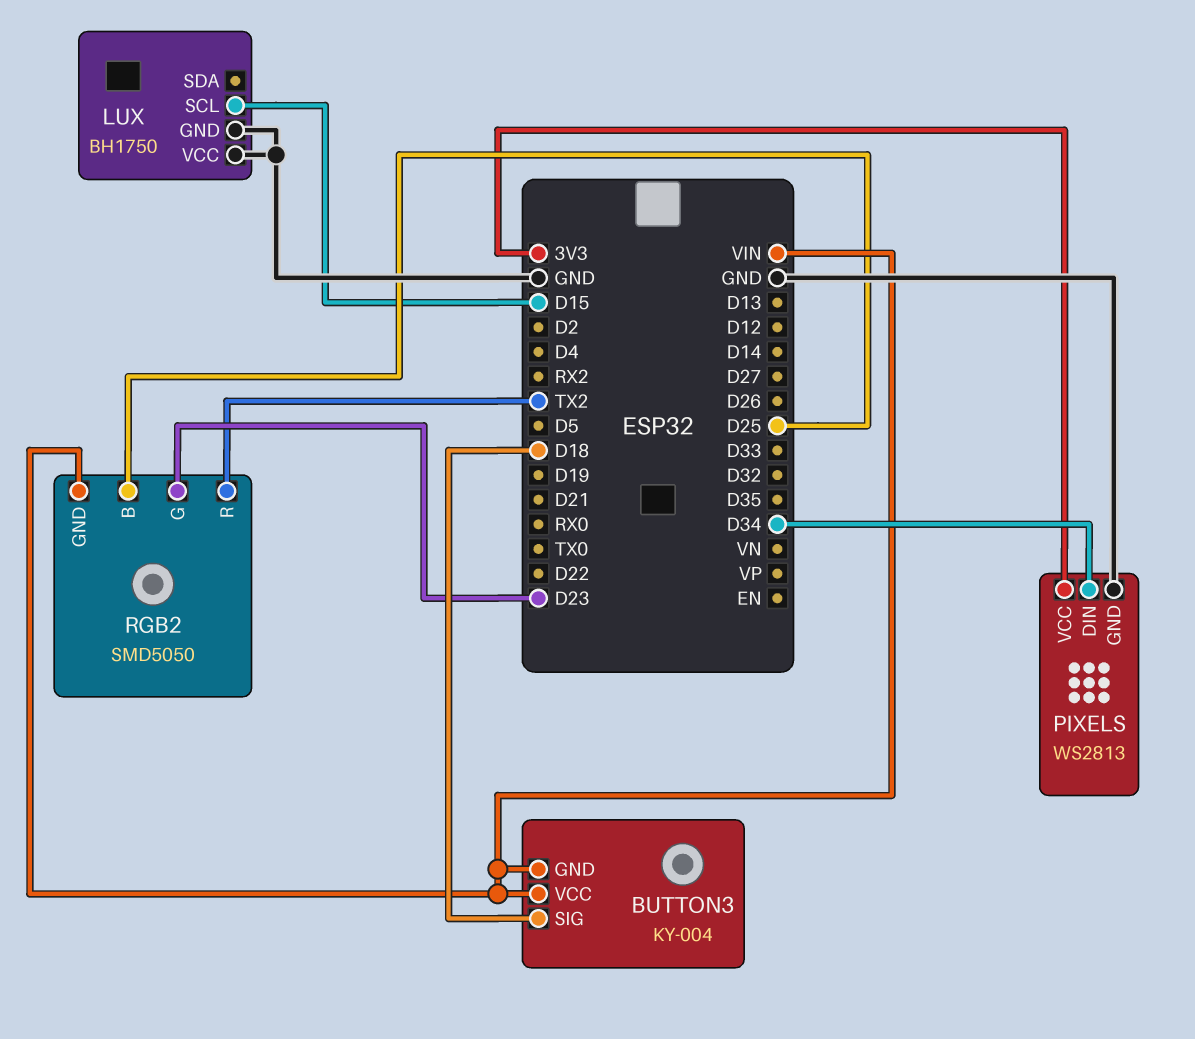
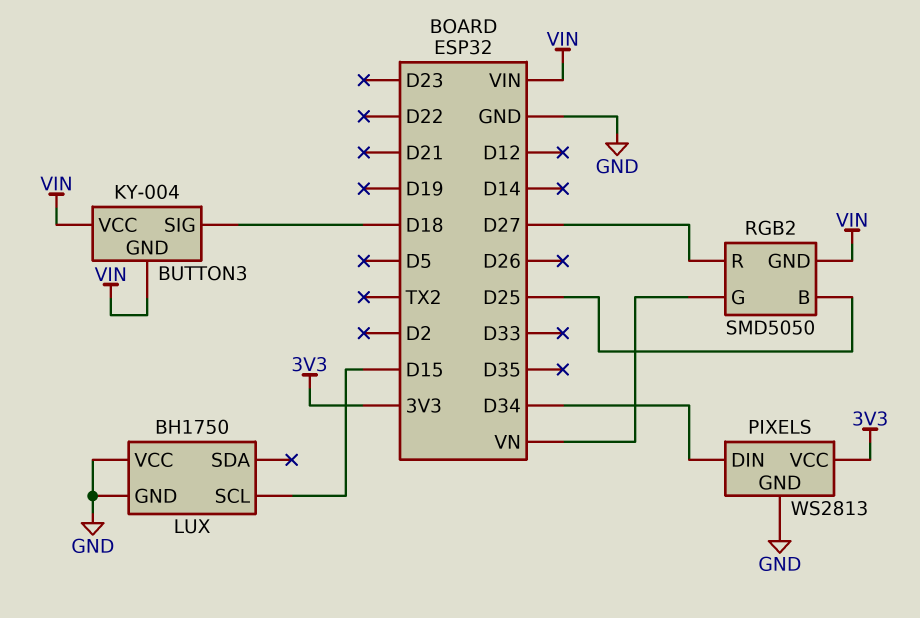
RGB2 pin G: D23 -> VN
RGB2 pin R: TX2 -> D27

